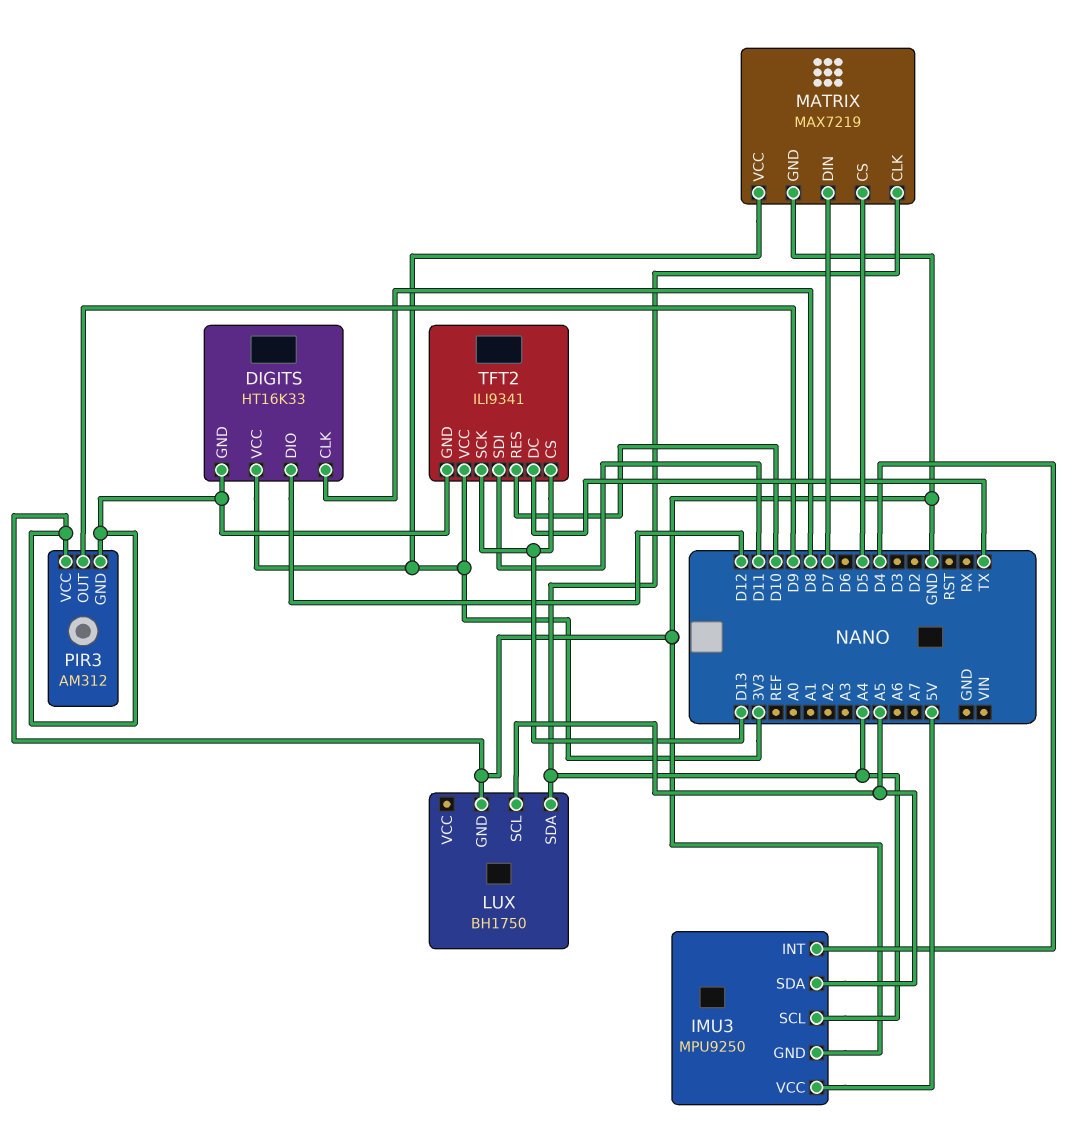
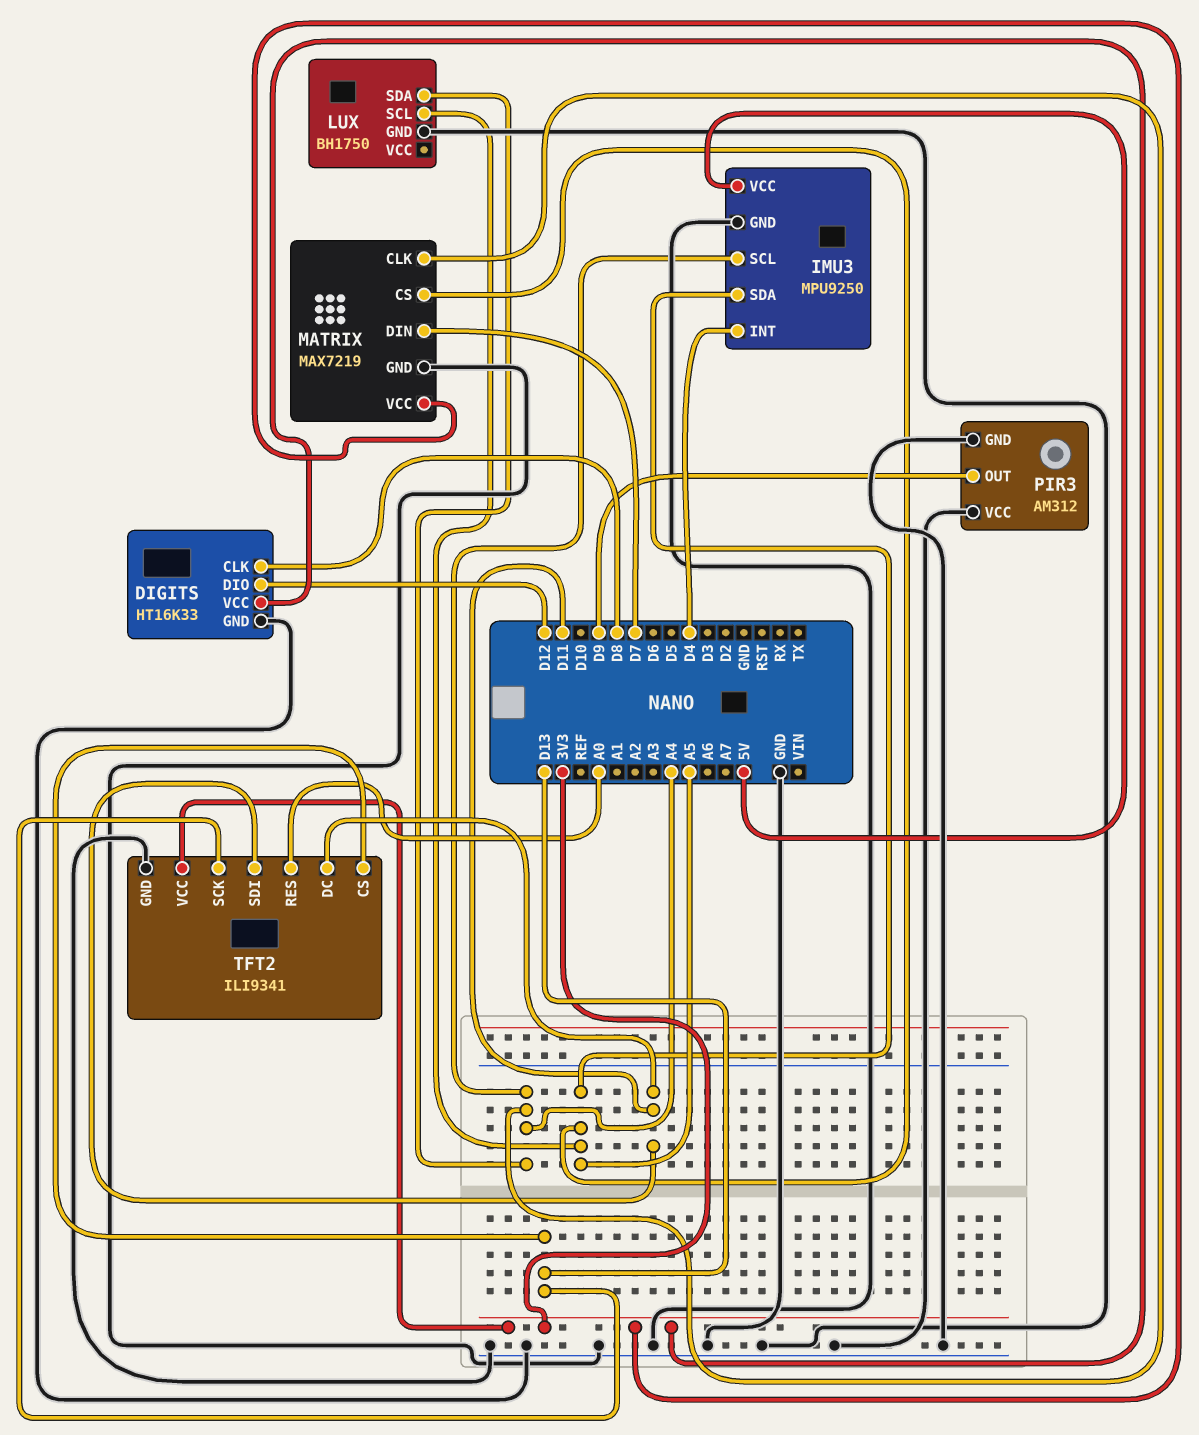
MATRIX pin CS: D5 -> A5
TFT2 pin DC: TX -> D11
TFT2 pin RES: D10 -> A0

